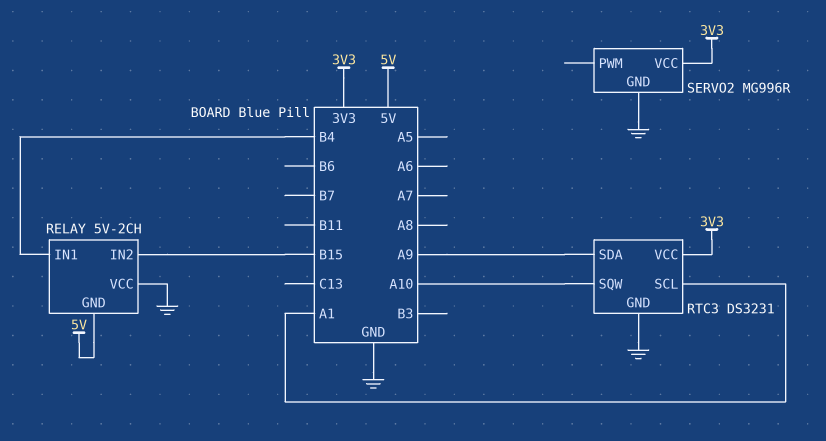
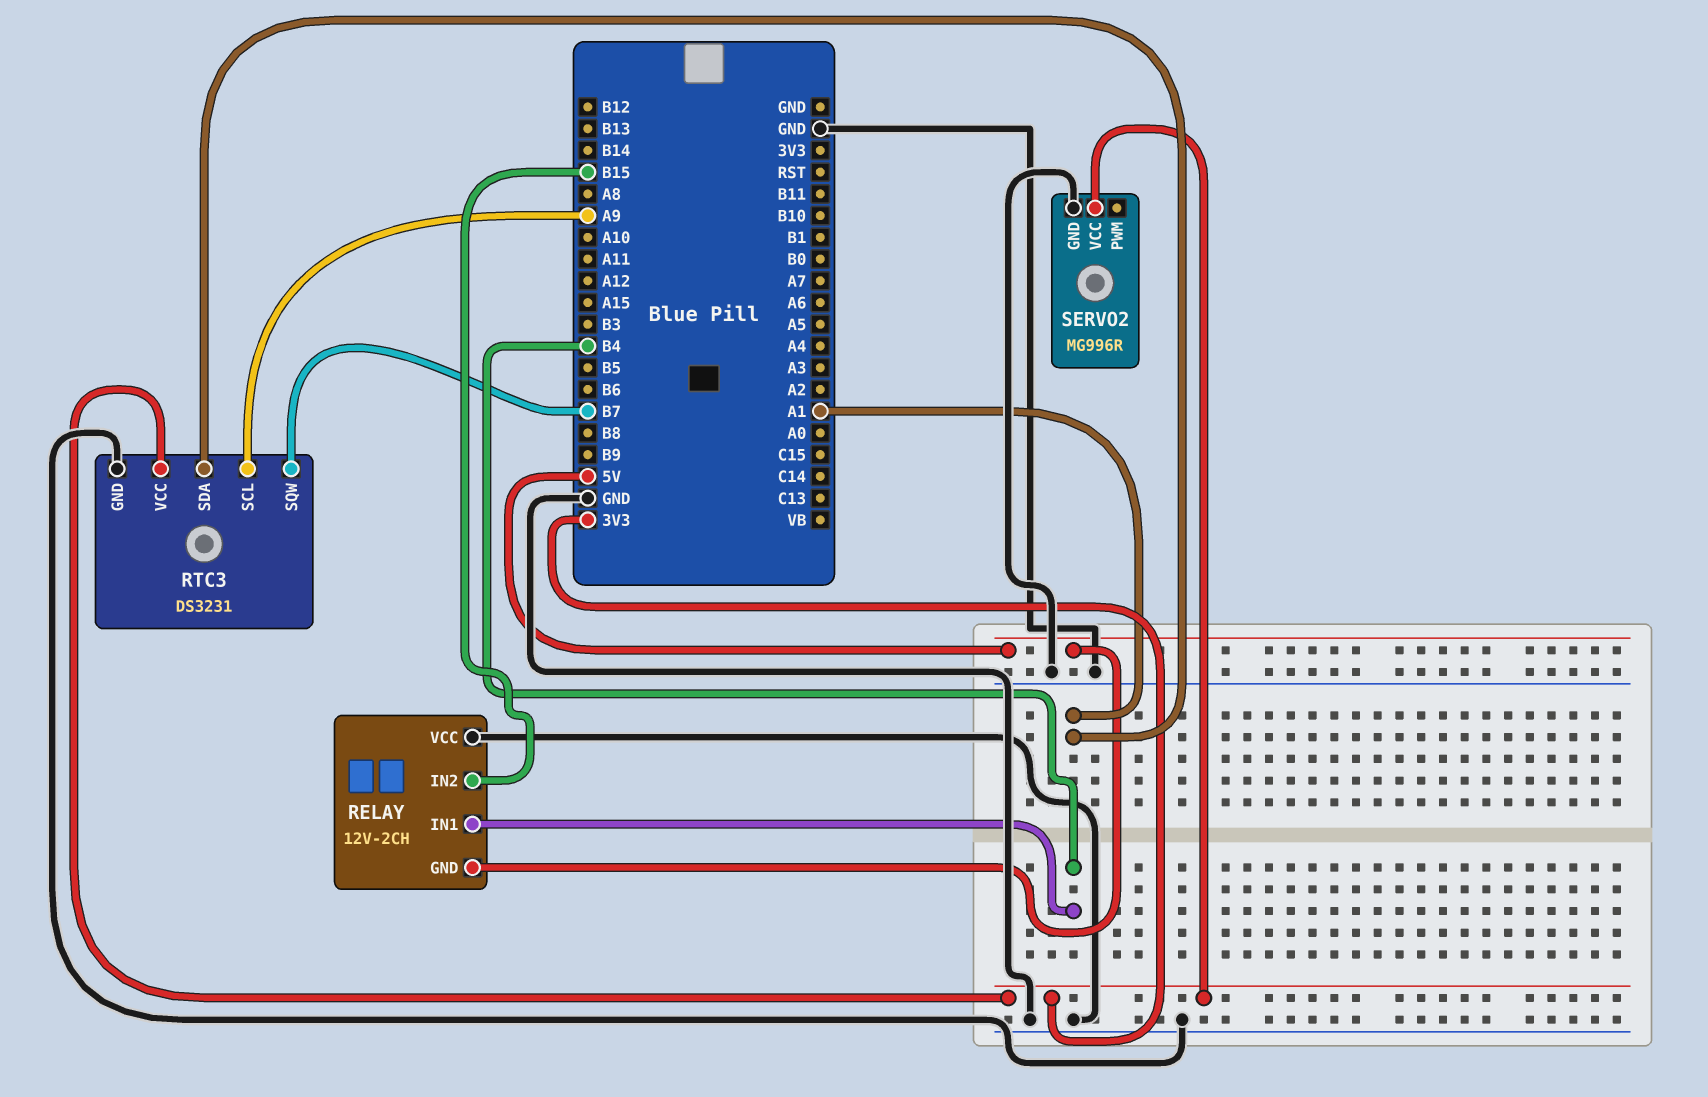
RELAY: 5V-2CH -> 12V-2CH
RTC3 pin SCL: A1 -> A9
RTC3 pin SDA: A9 -> A1
RTC3 pin SQW: A10 -> B7

